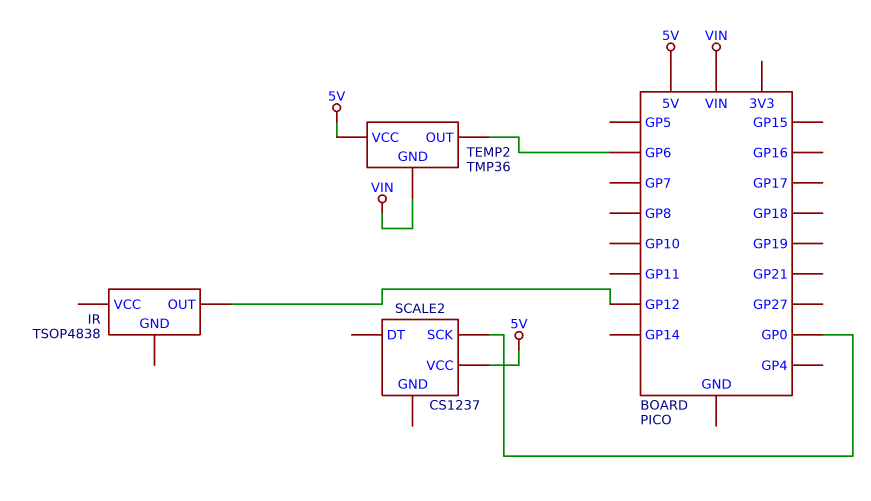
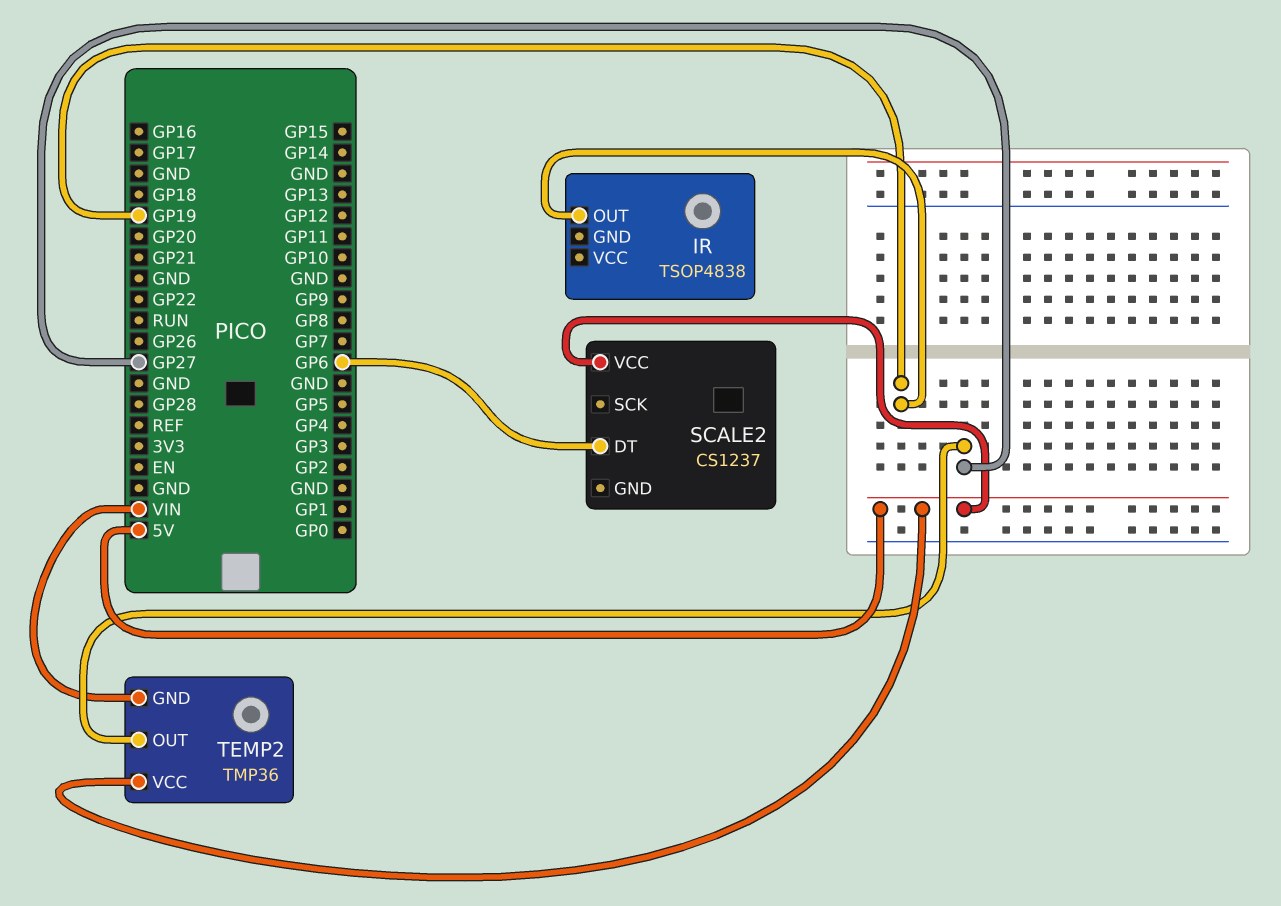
IR pin OUT: GP12 -> GP19
SCALE2 pin DT: none -> GP6
SCALE2 pin SCK: GP0 -> none
TEMP2 pin OUT: GP6 -> GP27

